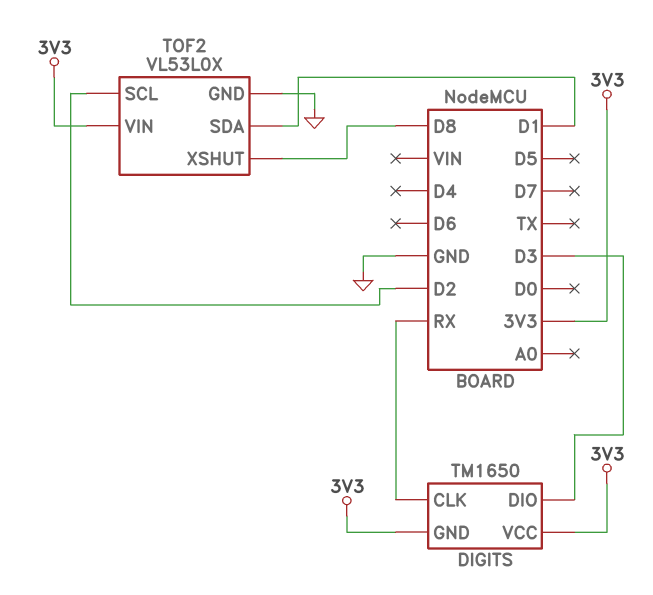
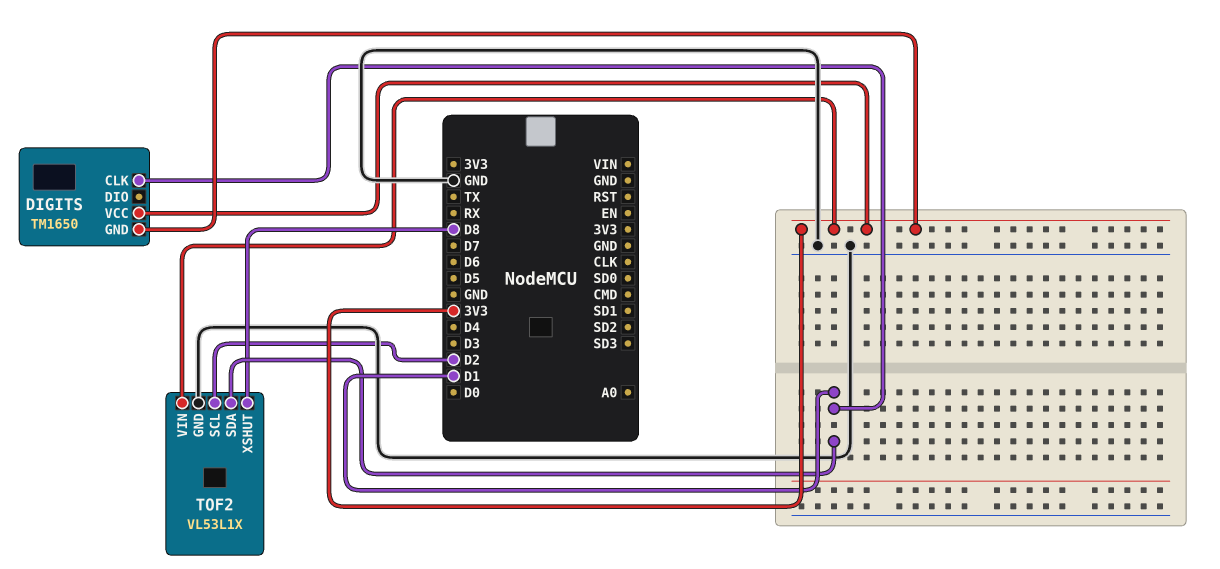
DIGITS pin CLK: RX -> D1
DIGITS pin DIO: D3 -> none
TOF2: VL53L0X -> VL53L1X

